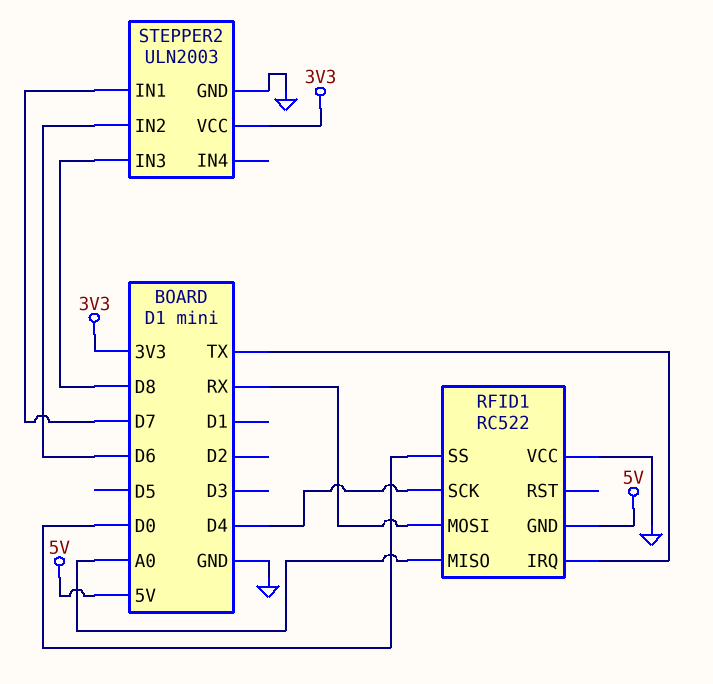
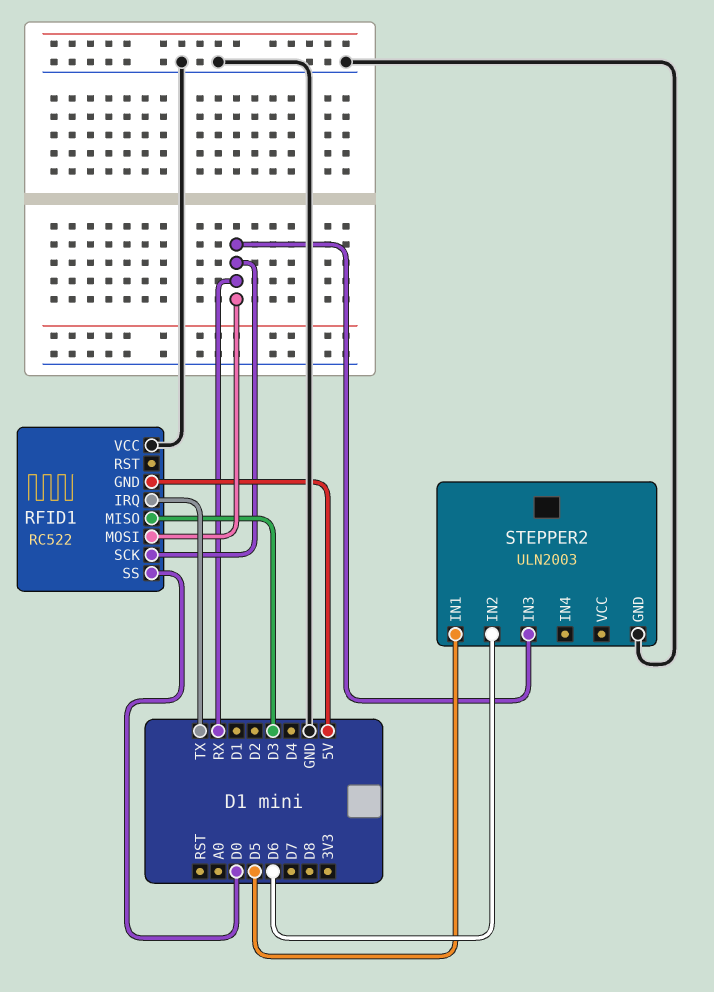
RFID1 pin MISO: A0 -> D3
RFID1 pin SCK: D4 -> RX
STEPPER2 pin IN1: D7 -> D5
STEPPER2 pin IN3: D8 -> RX
STEPPER2 pin VCC: 3V3 -> none

